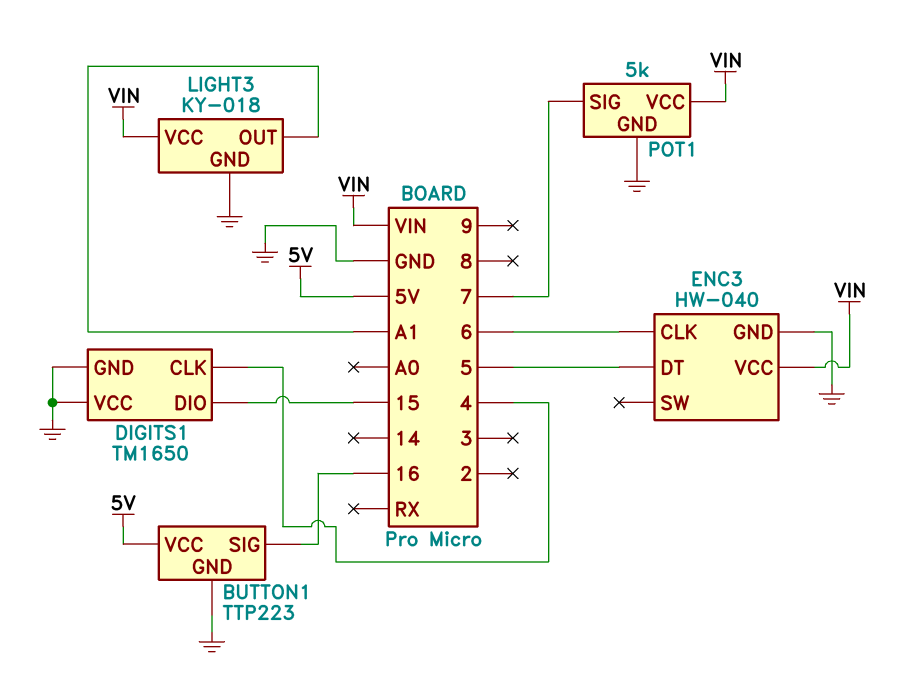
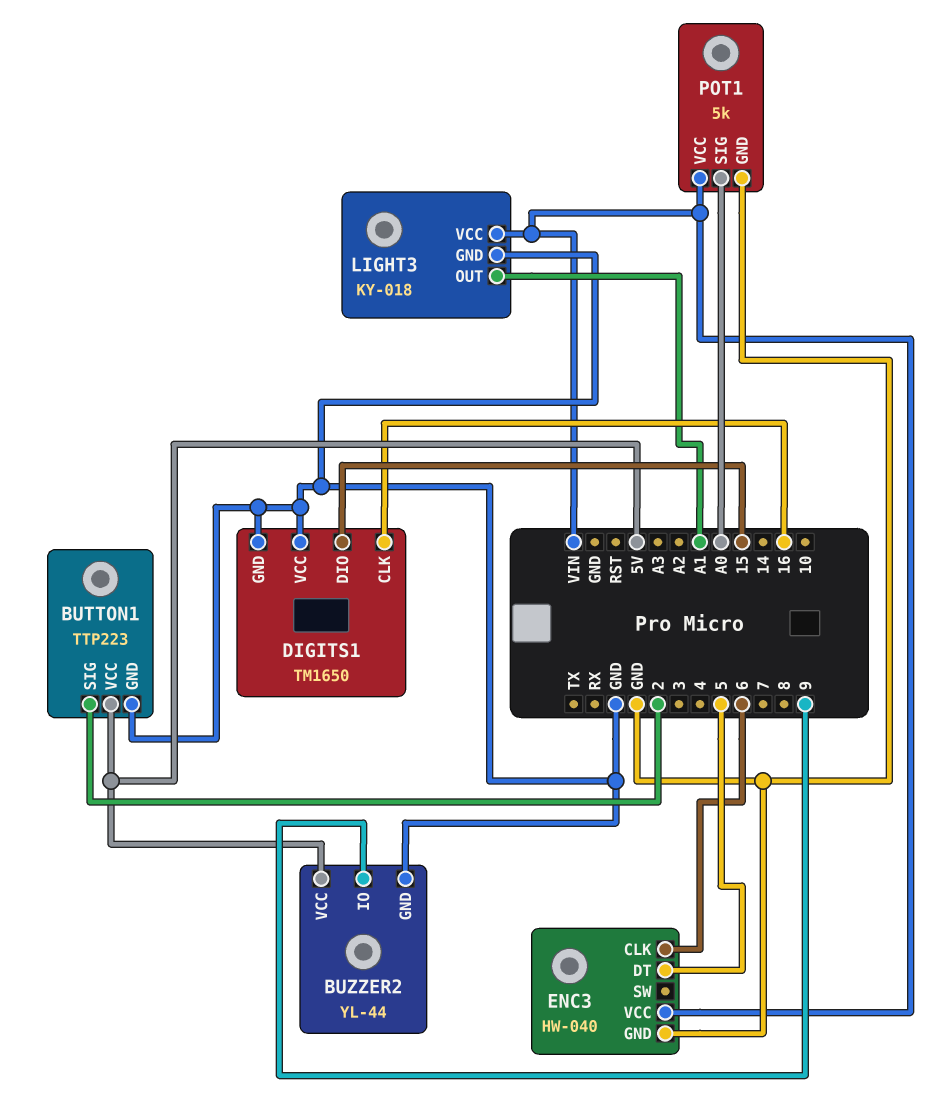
BUTTON1 pin SIG: 16 -> 2
BUZZER2: none -> YL-44
BUZZER2 pin GND: none -> GND
BUZZER2 pin IO: none -> 9
BUZZER2 pin VCC: none -> 5V
DIGITS1 pin CLK: 4 -> 16
POT1 pin SIG: 7 -> A0

